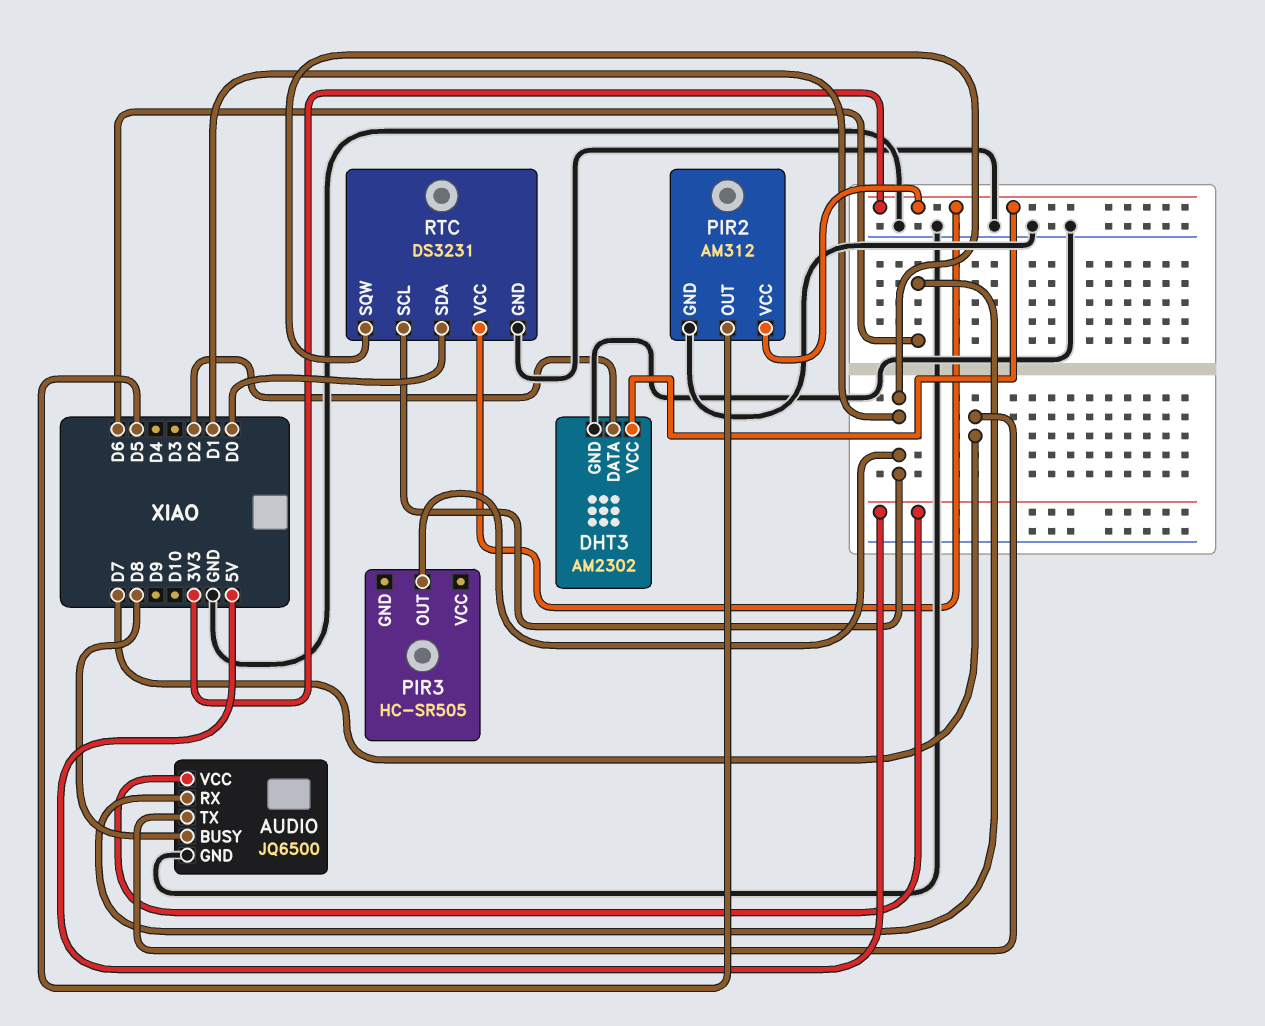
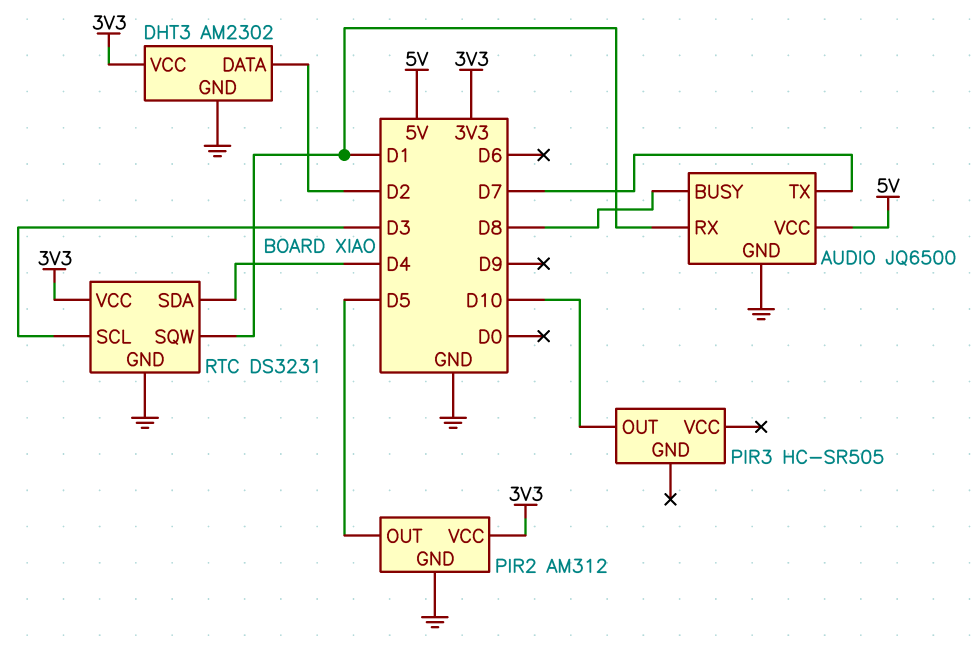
AUDIO pin RX: D6 -> D1
PIR3 pin OUT: D1 -> D10
RTC pin SCL: D1 -> D3
RTC pin SDA: D0 -> D4

